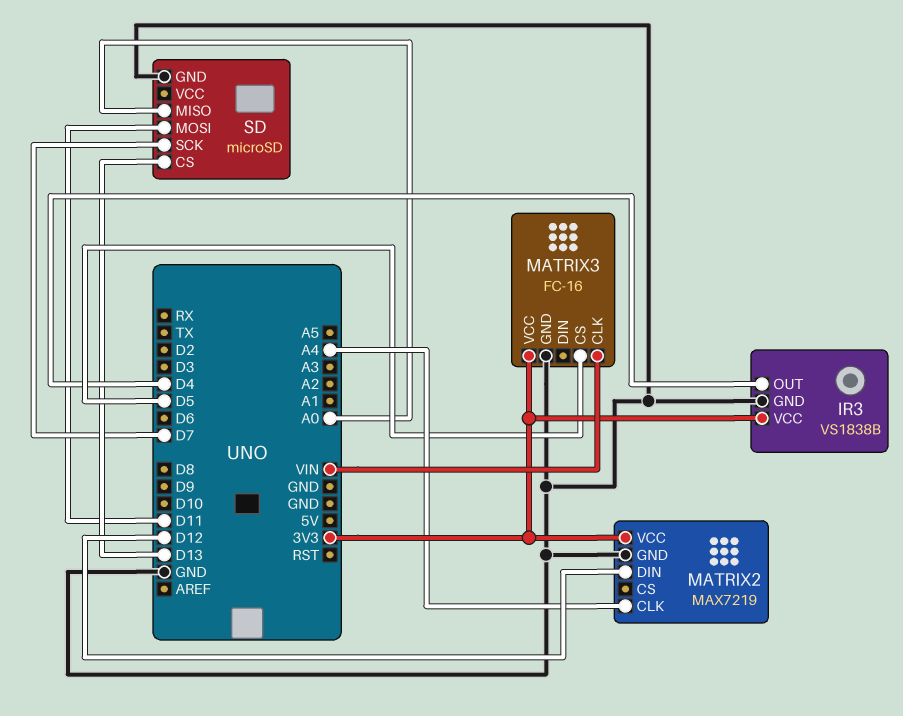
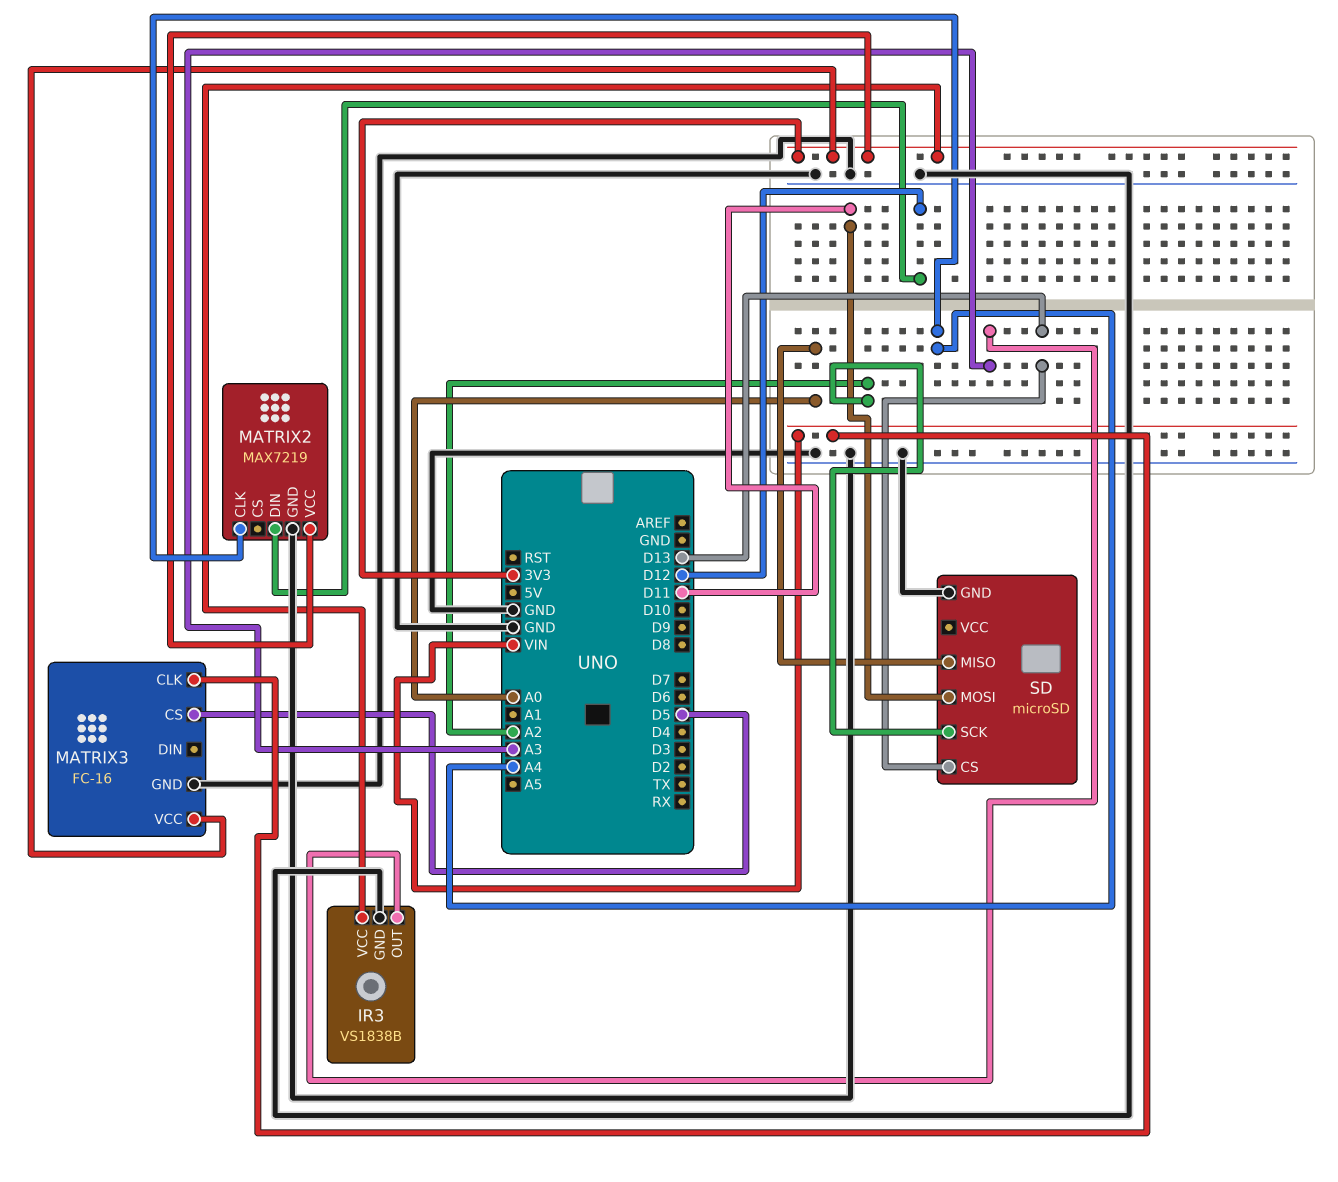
IR3 pin OUT: D4 -> A3
SD pin SCK: D7 -> A2

